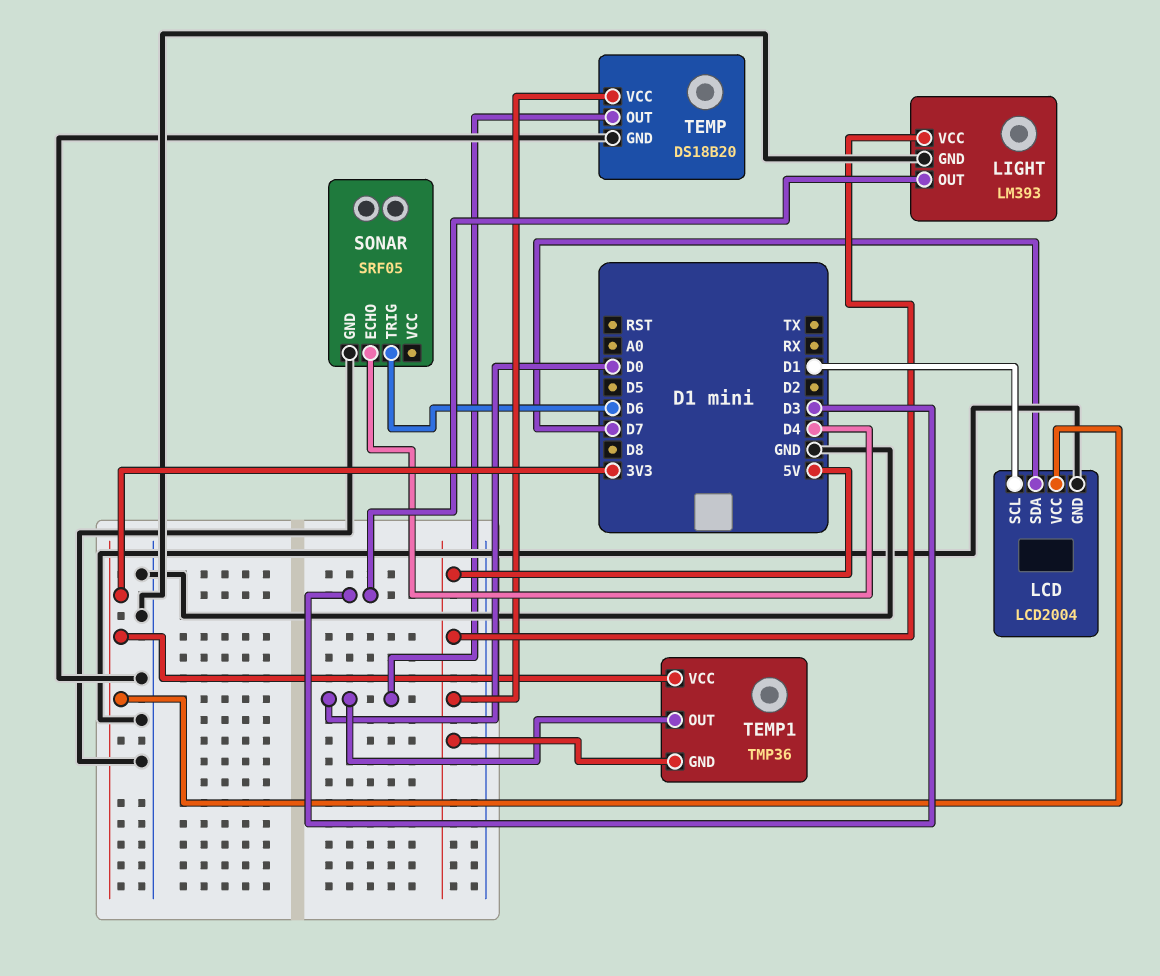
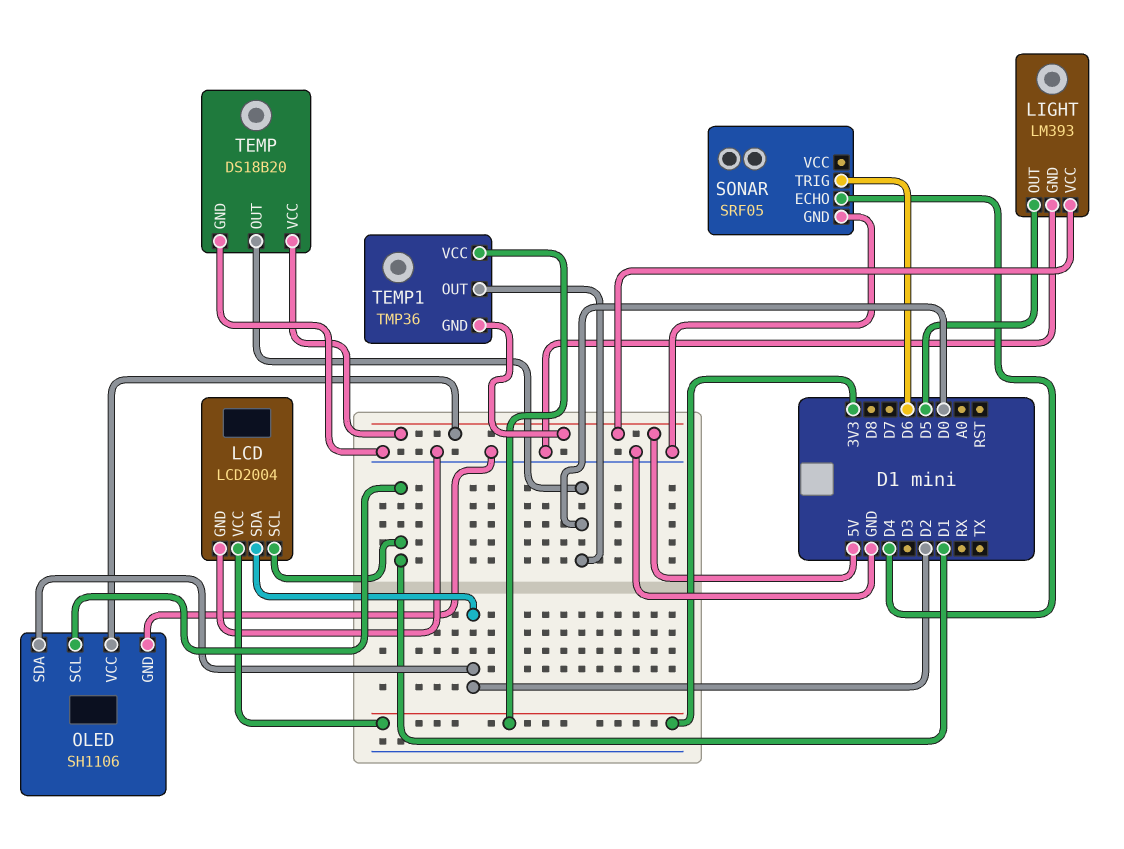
LCD pin SDA: D7 -> D2
LIGHT pin OUT: D3 -> D5
OLED: none -> SH1106
OLED pin GND: none -> GND
OLED pin SCL: none -> D1
OLED pin SDA: none -> D2
OLED pin VCC: none -> 5V

